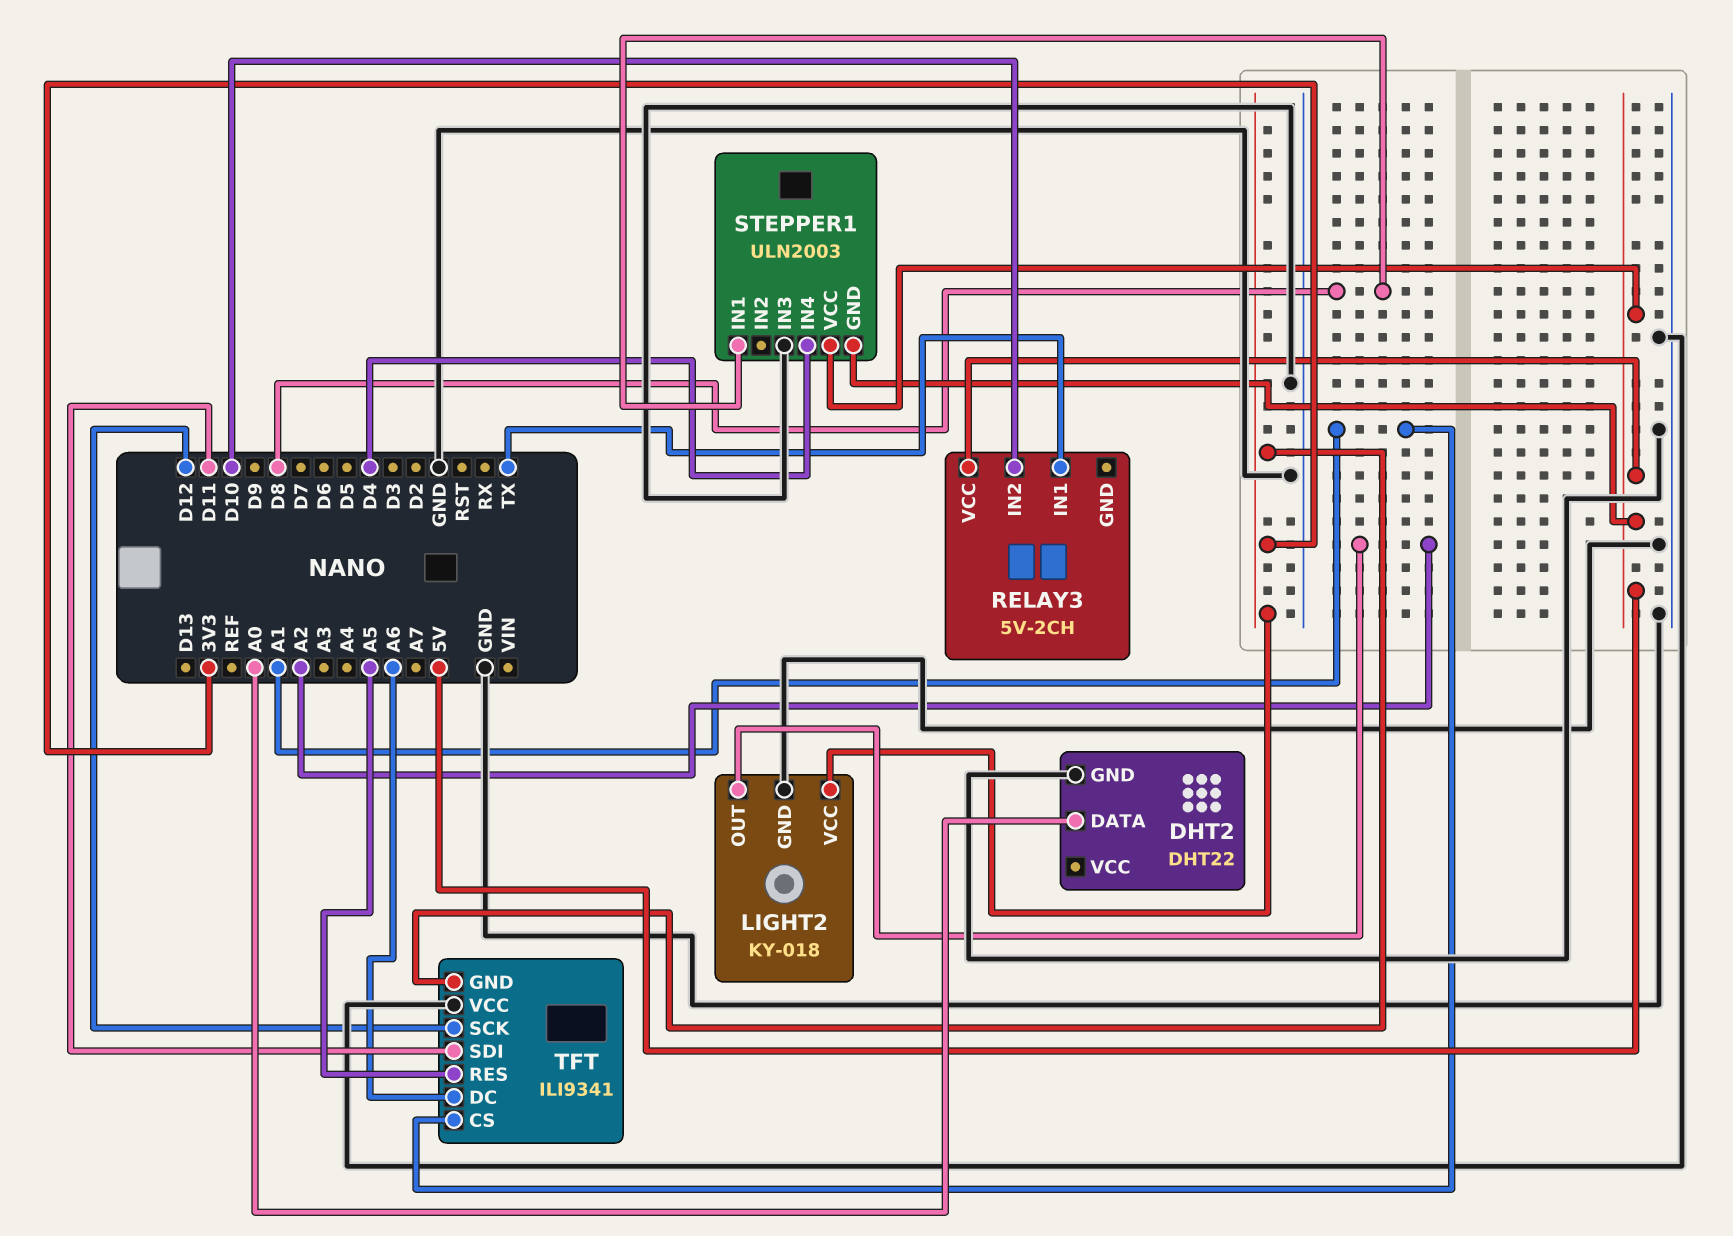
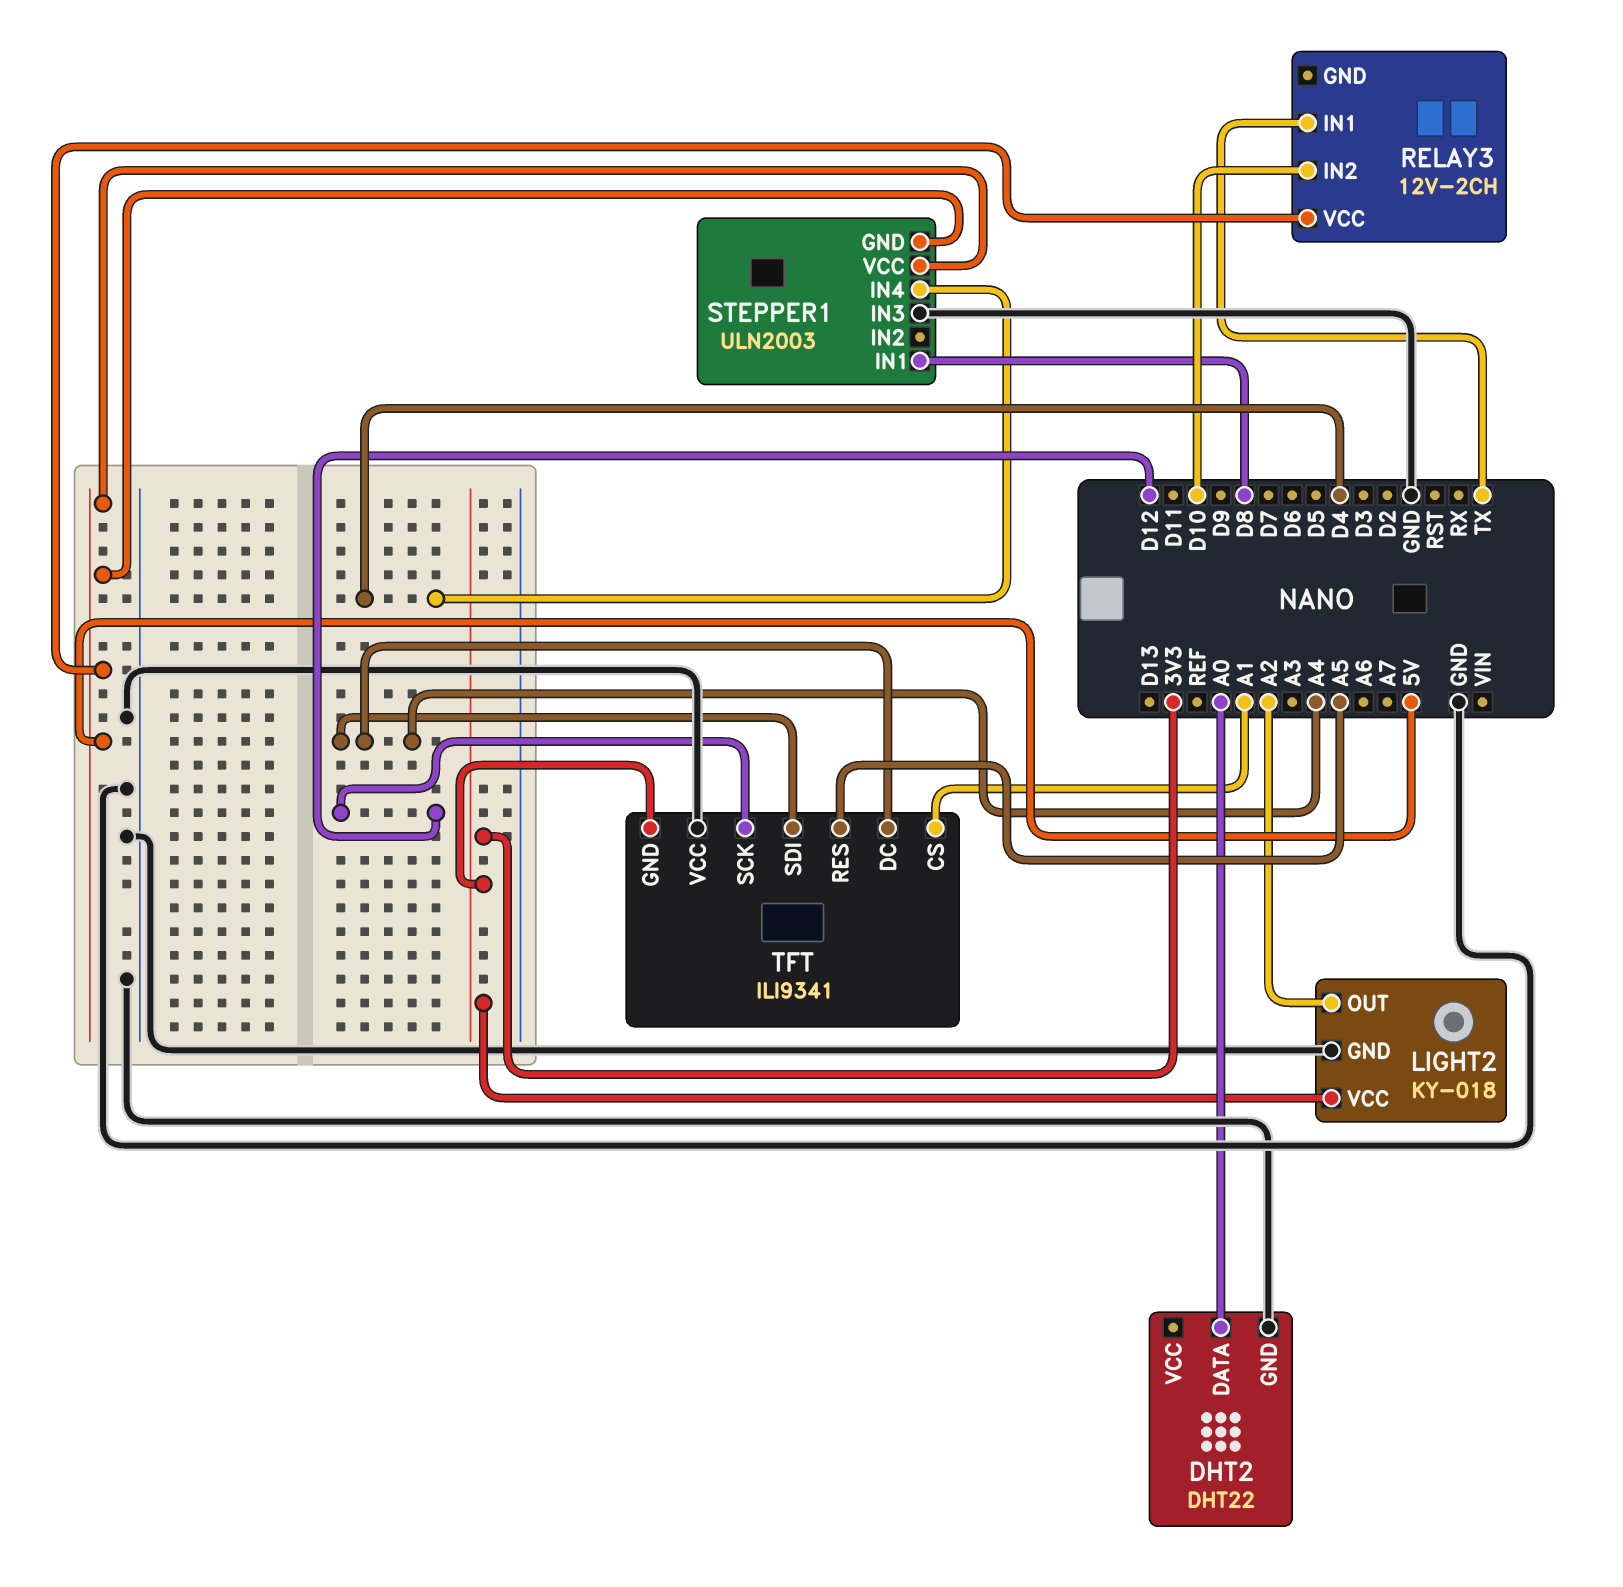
RELAY3: 5V-2CH -> 12V-2CH
TFT pin DC: A6 -> A4
TFT pin SDI: D11 -> A4

